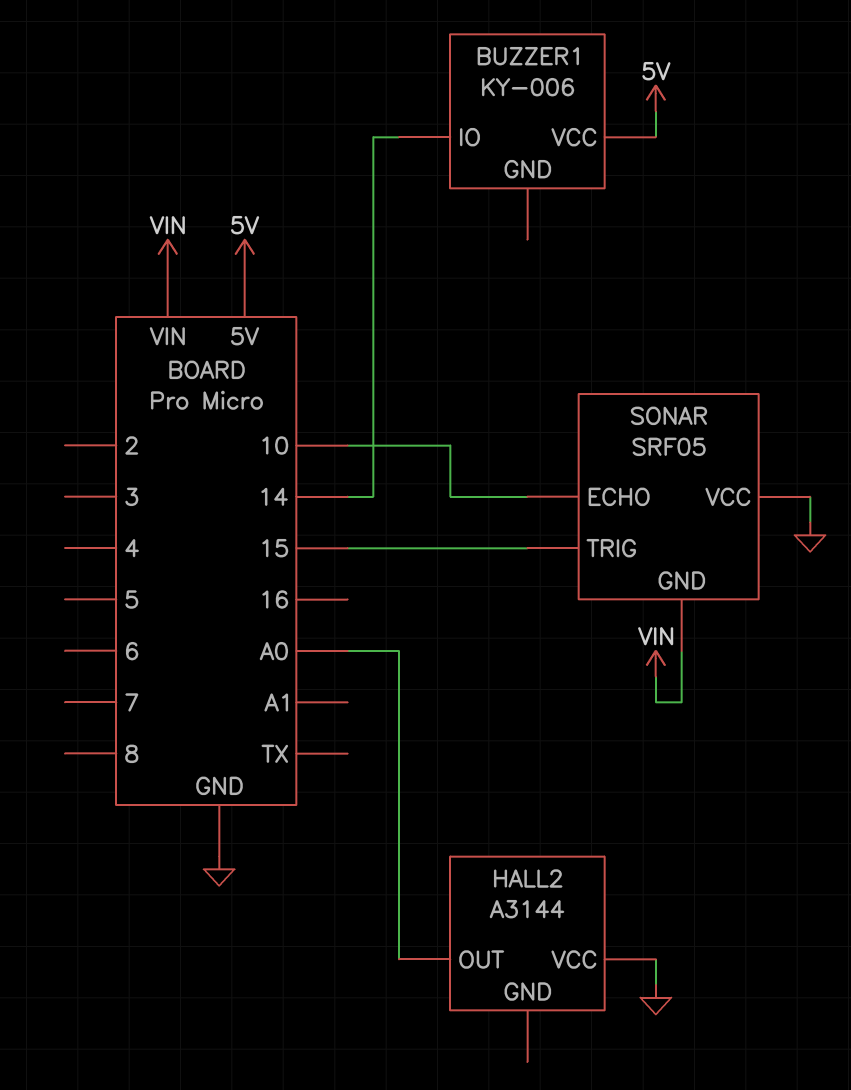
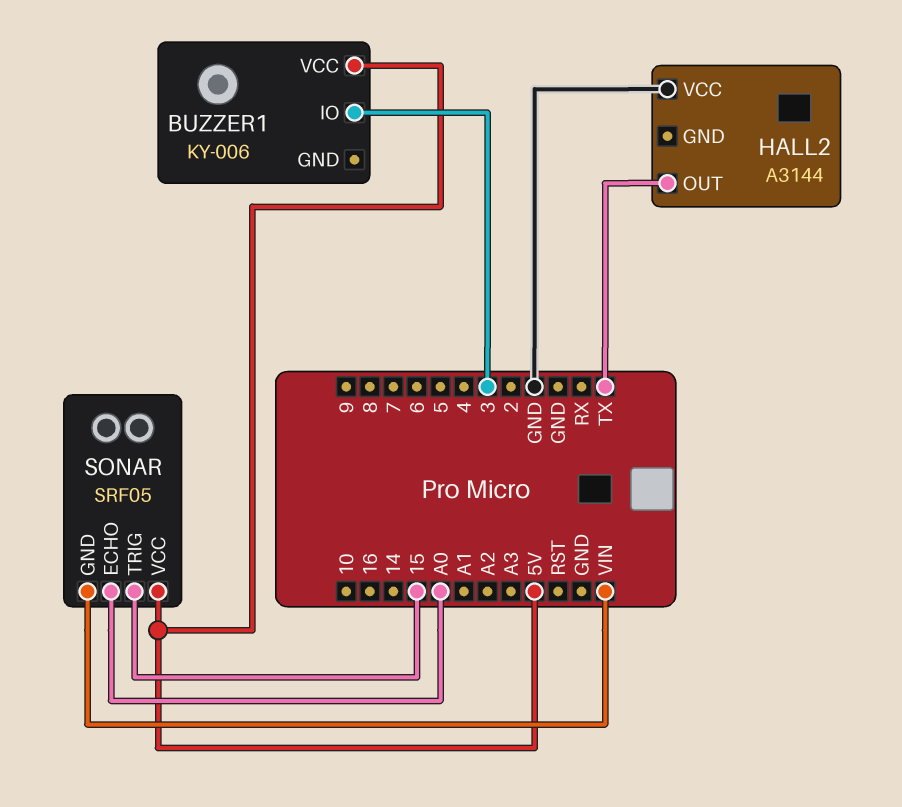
BUZZER1 pin IO: 14 -> 3
HALL2 pin OUT: A0 -> TX
SONAR pin ECHO: 10 -> A0
SONAR pin VCC: GND -> 5V

